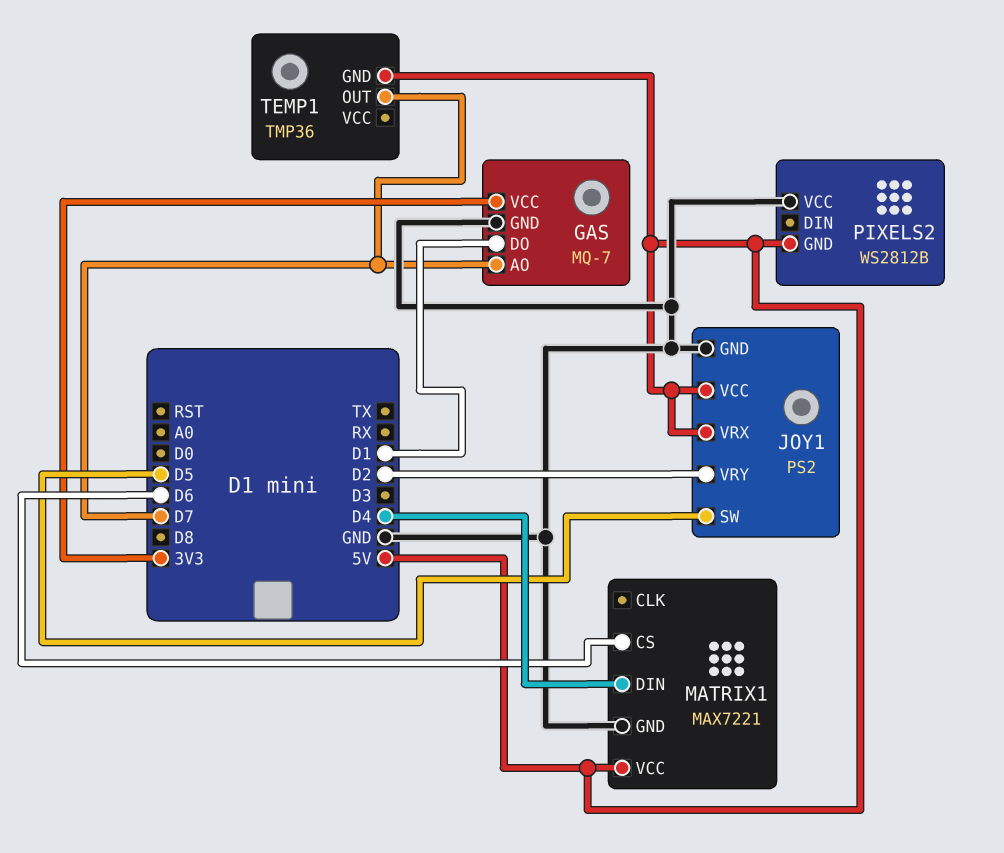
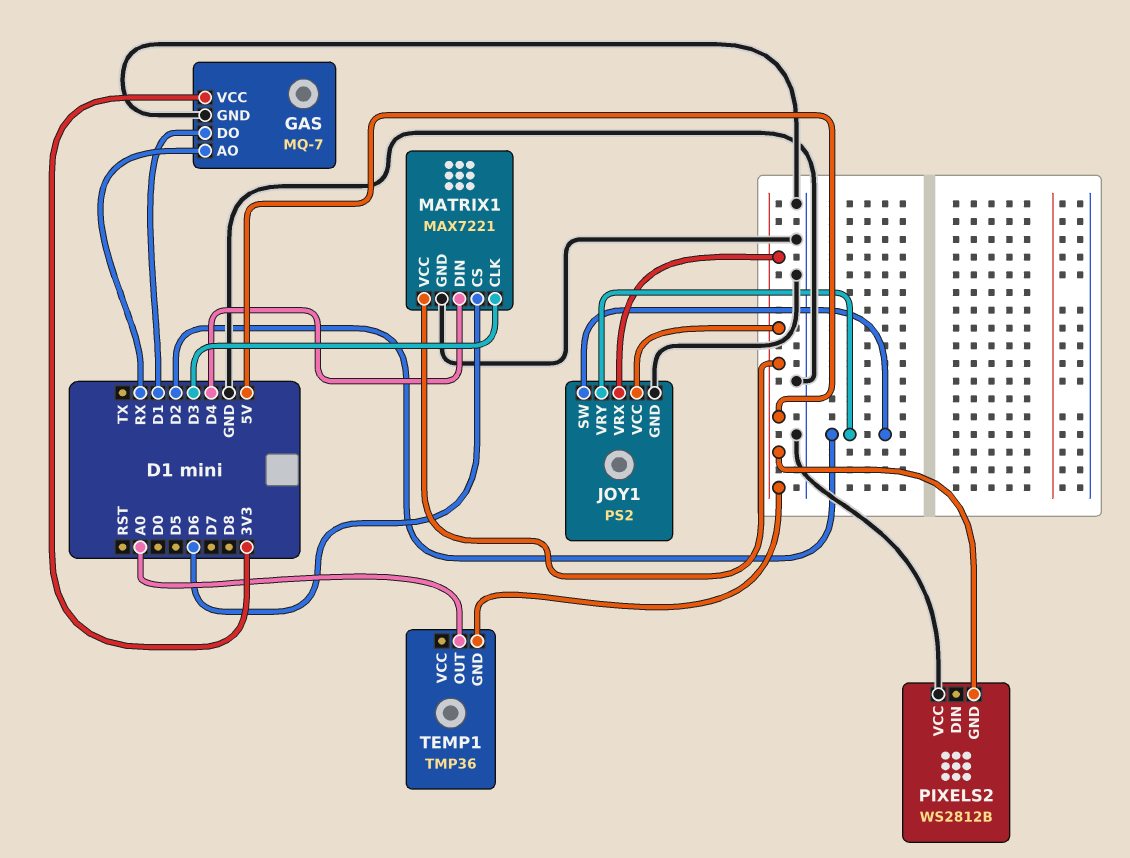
GAS pin AO: D7 -> RX
JOY1 pin SW: D5 -> D2
MATRIX1 pin CLK: none -> D3
TEMP1 pin OUT: D7 -> A0

